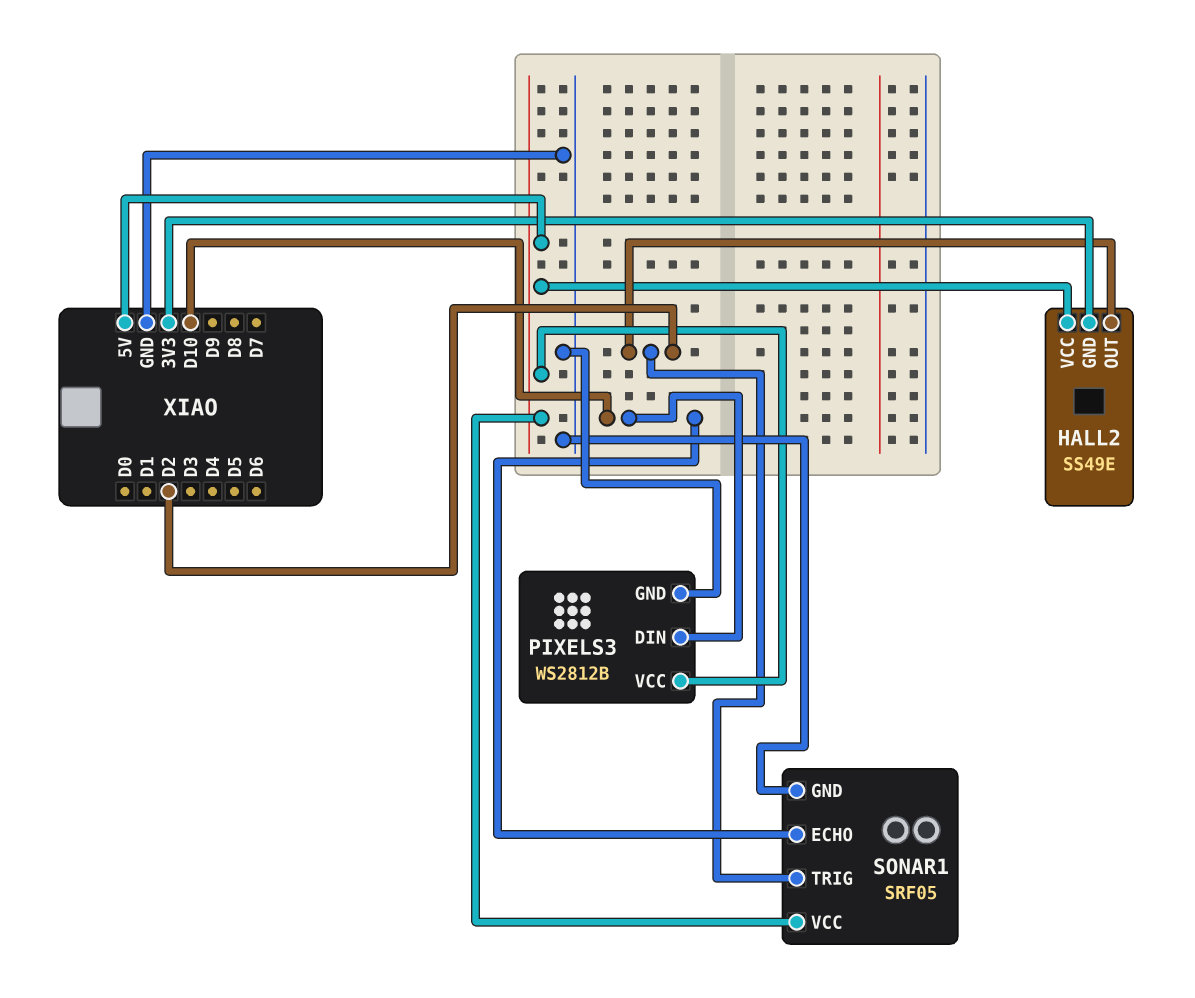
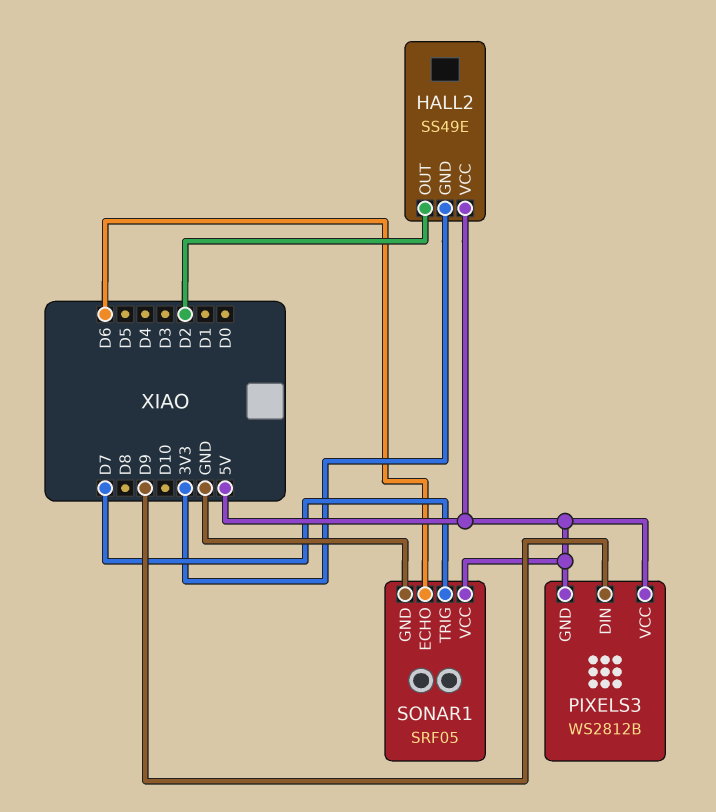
PIXELS3 pin DIN: D10 -> D9
PIXELS3 pin GND: GND -> 5V
SONAR1 pin ECHO: D10 -> D6
SONAR1 pin TRIG: D2 -> D7

